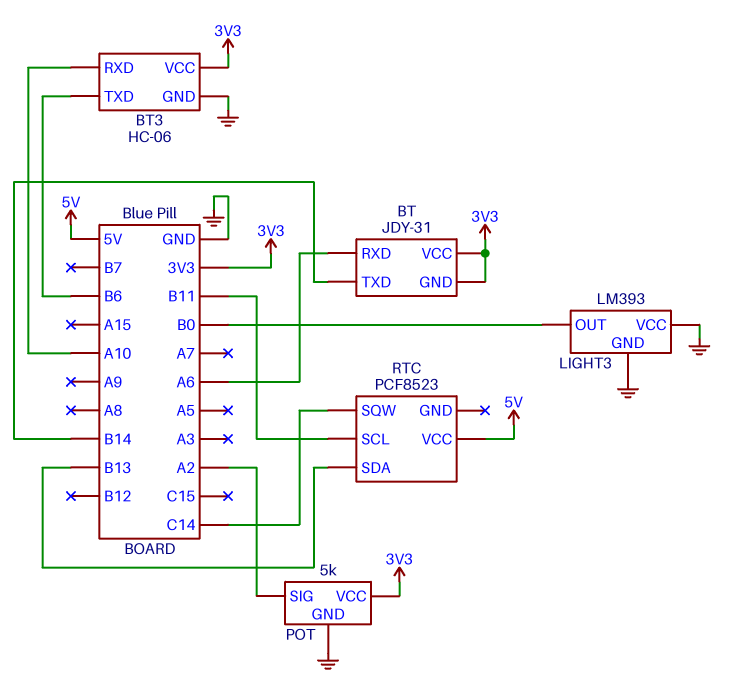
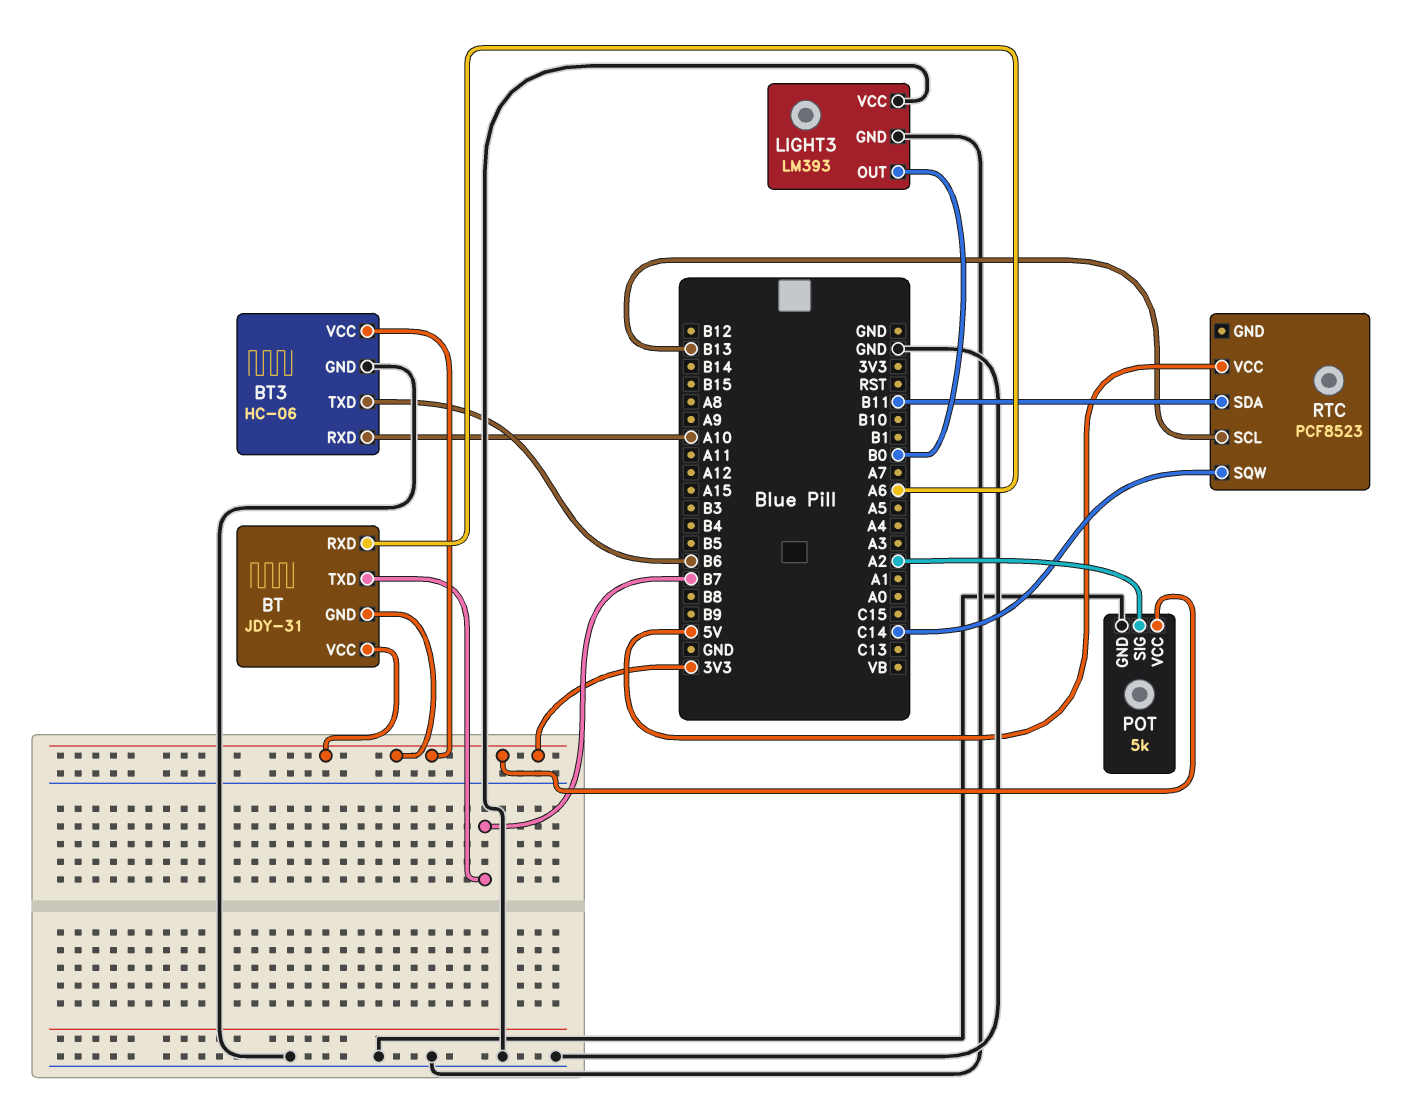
BT pin TXD: B14 -> B7
RTC pin SCL: B11 -> B13
RTC pin SDA: B13 -> B11

